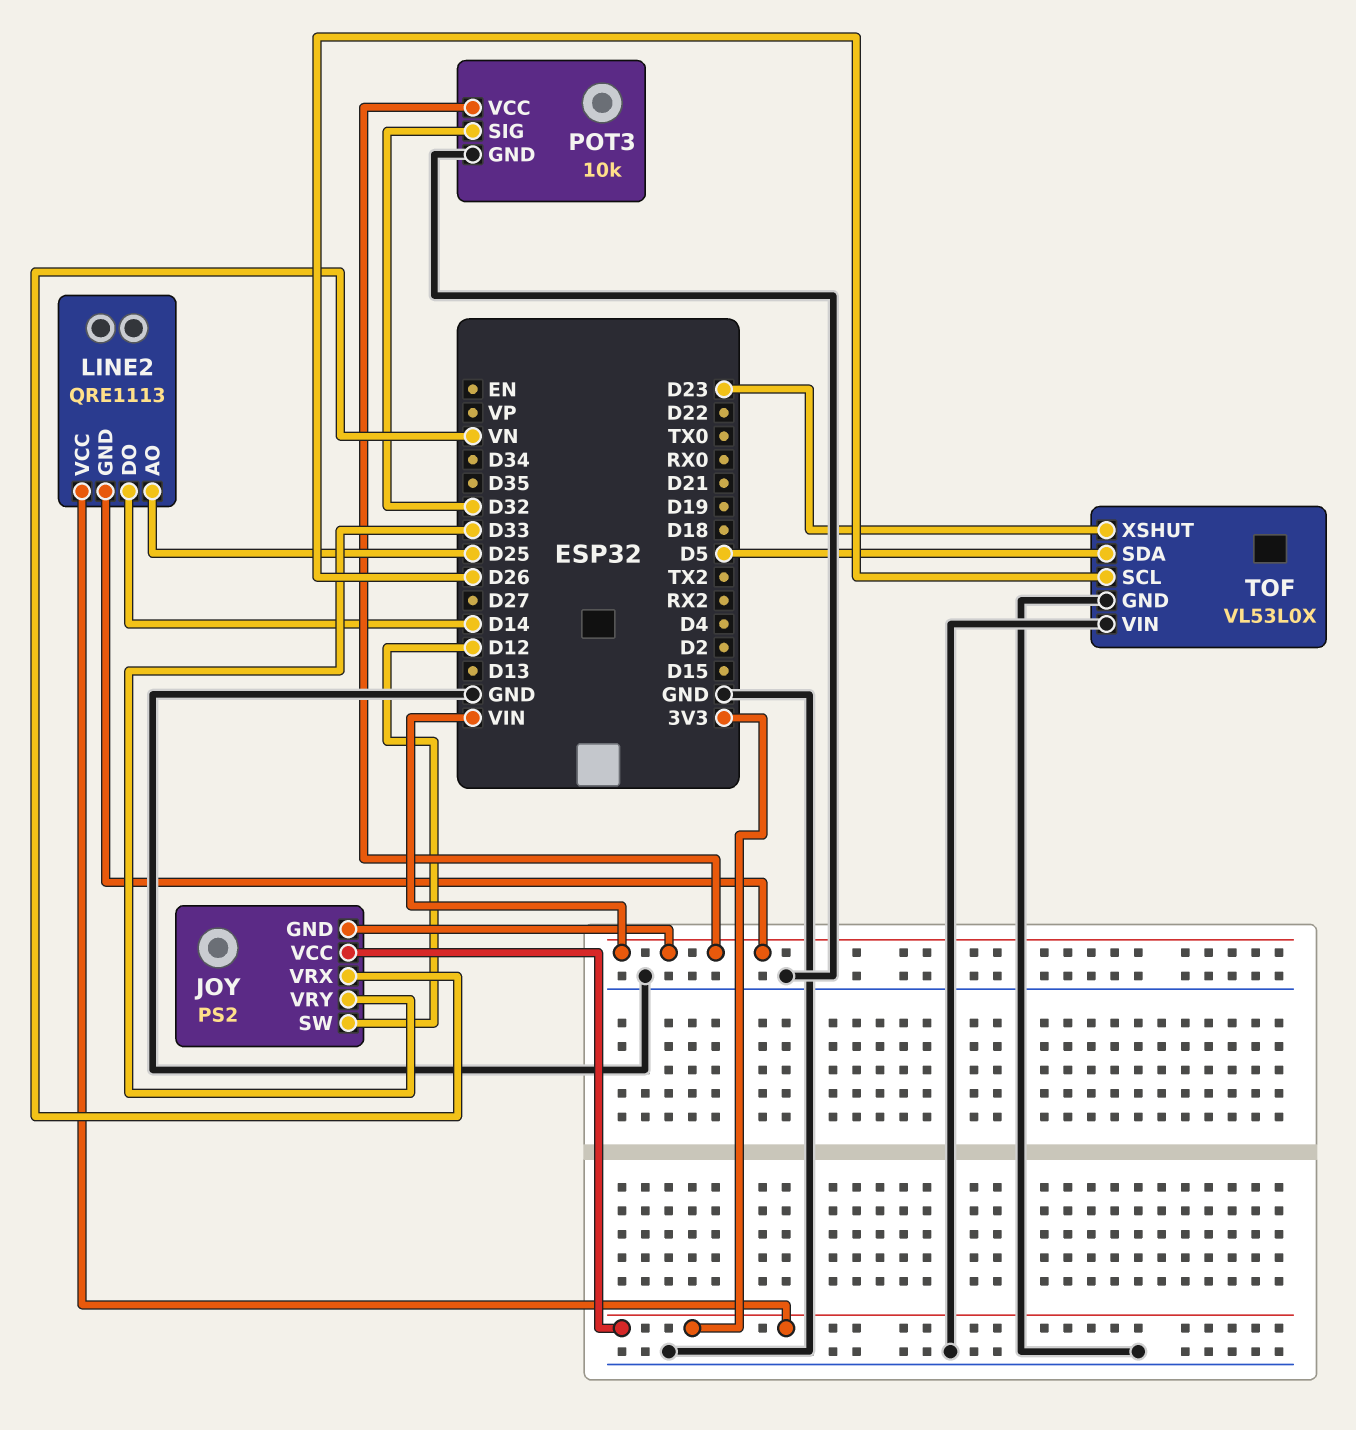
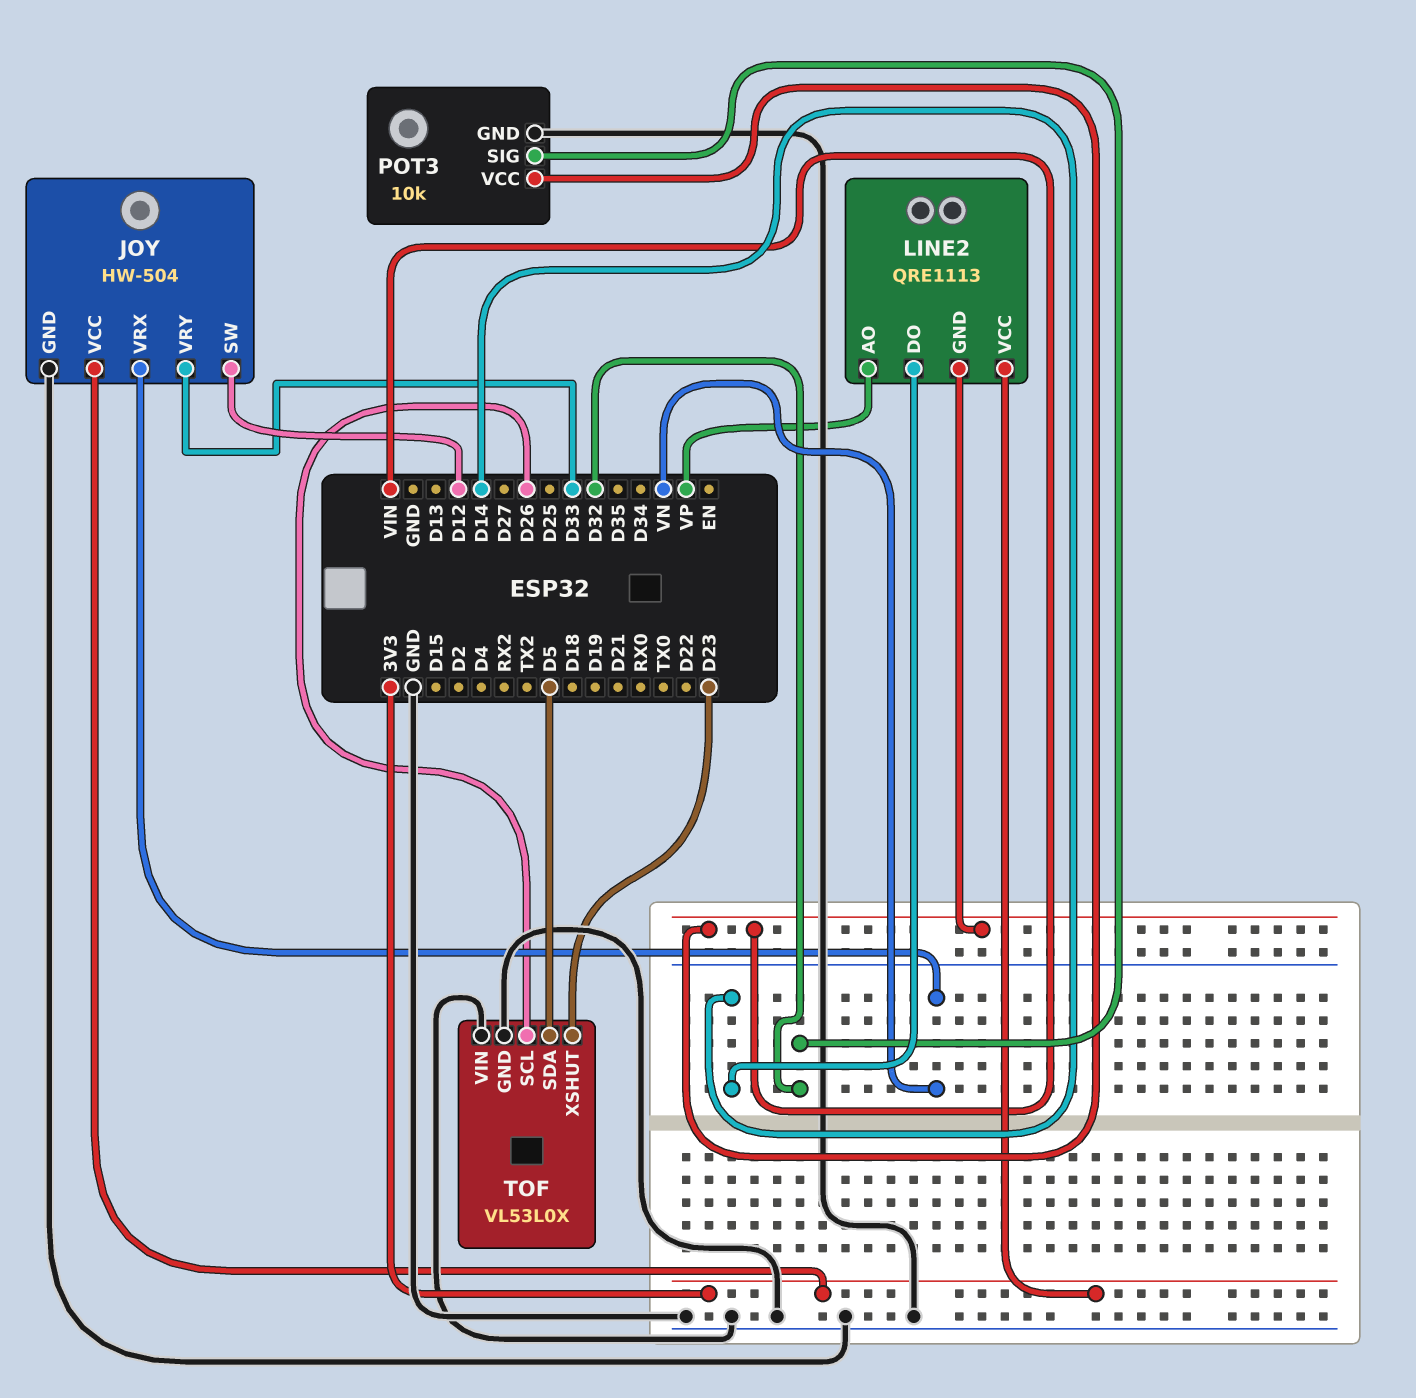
JOY: PS2 -> HW-504
JOY pin GND: VIN -> GND
LINE2 pin AO: D25 -> VP

